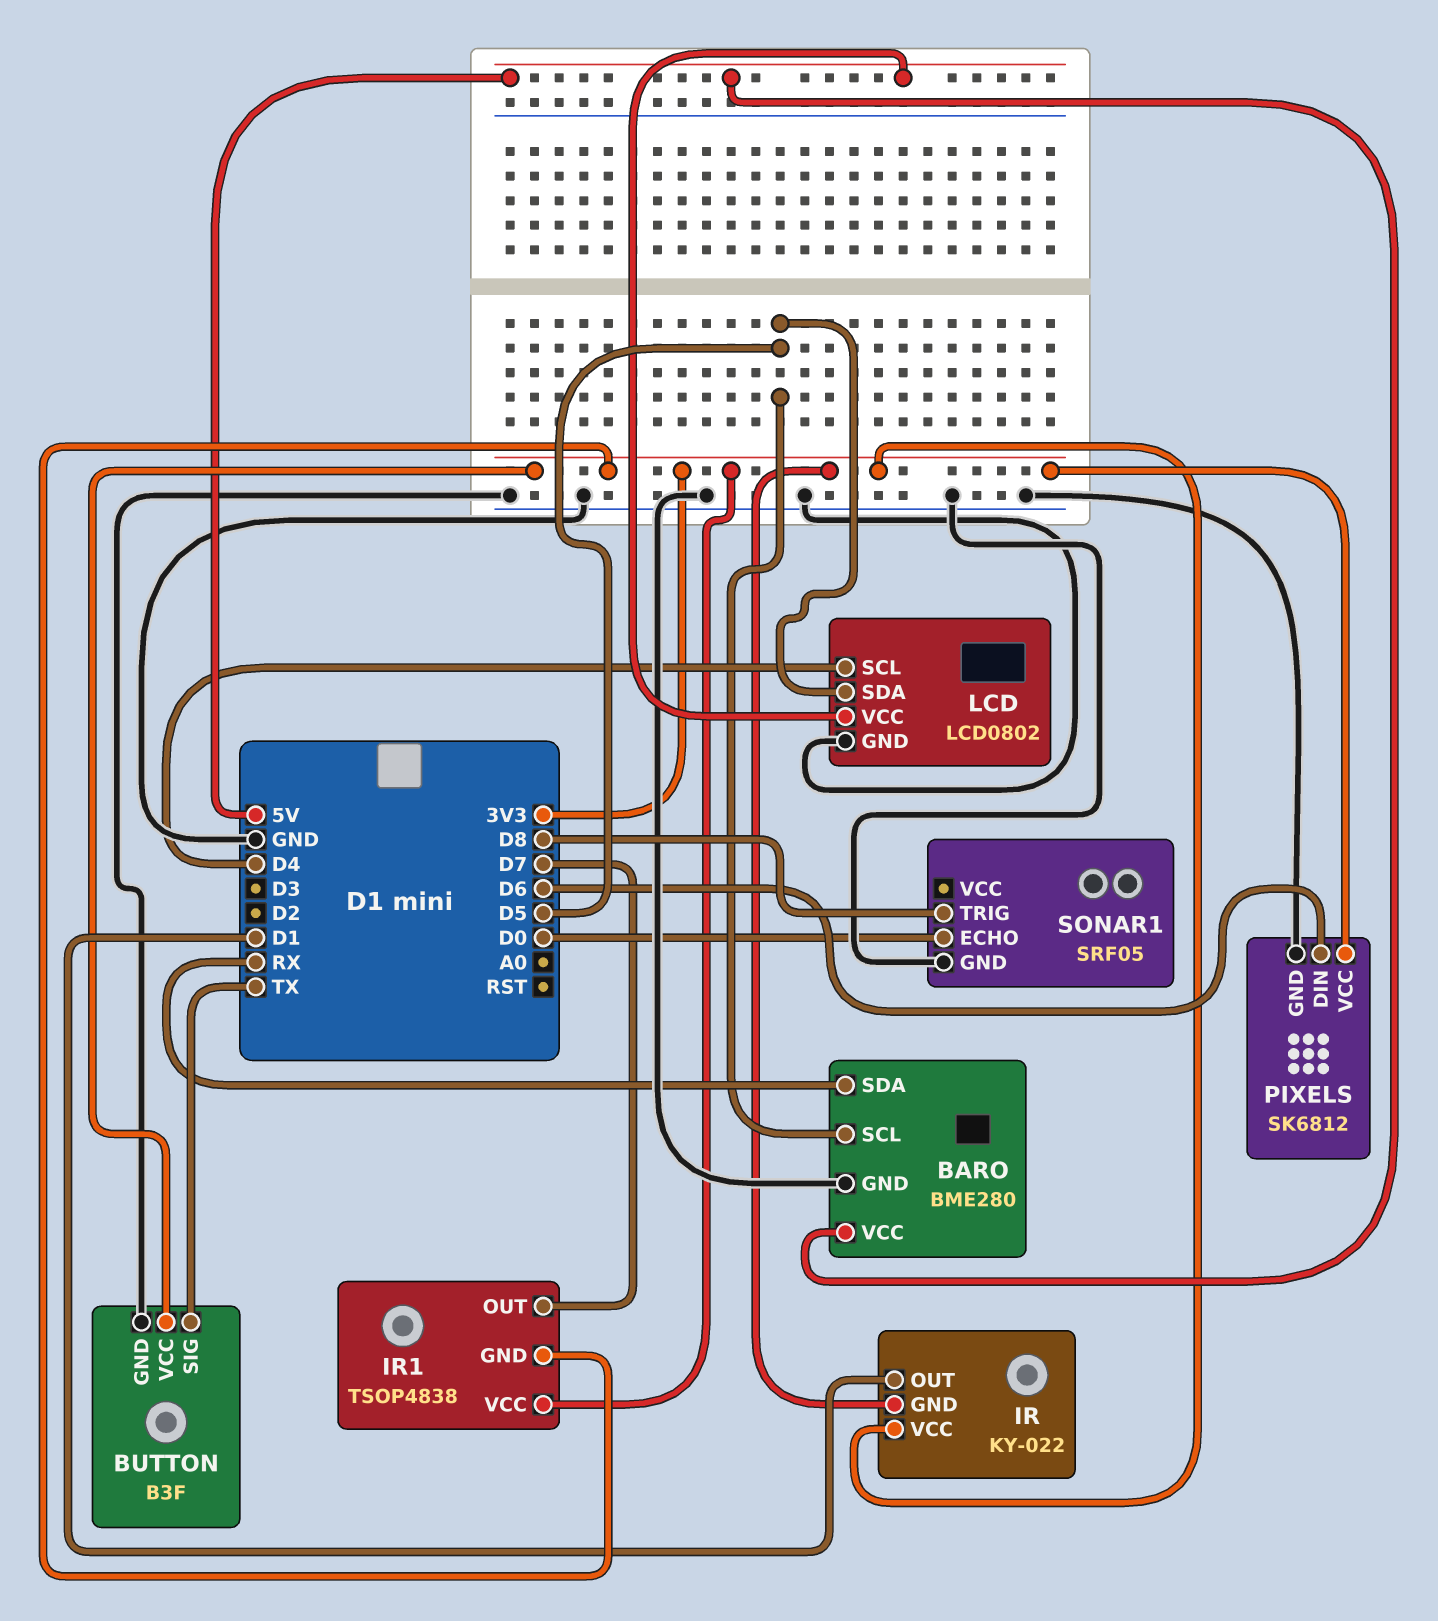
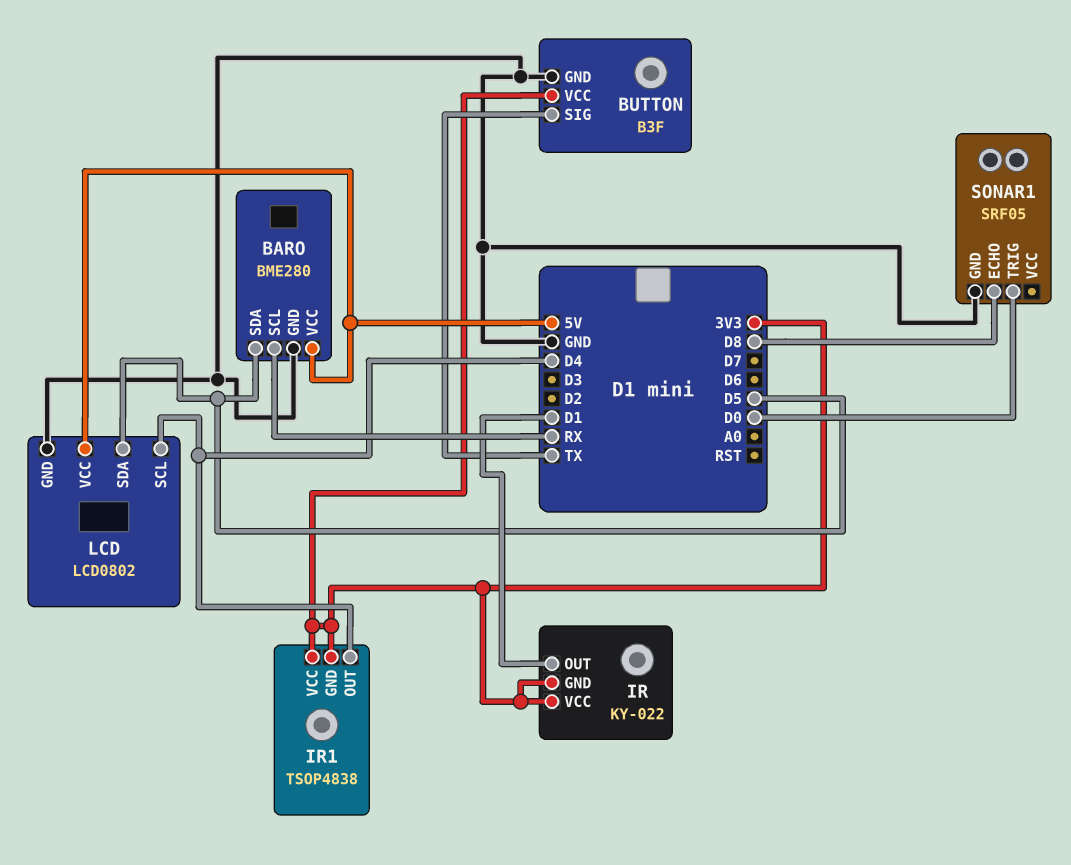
BARO pin SCL: D5 -> RX
BARO pin SDA: RX -> D5
IR1 pin OUT: D7 -> D4
PIXELS: SK6812 -> none
PIXELS pin DIN: D6 -> none
PIXELS pin GND: GND -> none
PIXELS pin VCC: 3V3 -> none
SONAR1 pin ECHO: D0 -> D8
SONAR1 pin TRIG: D8 -> D0

